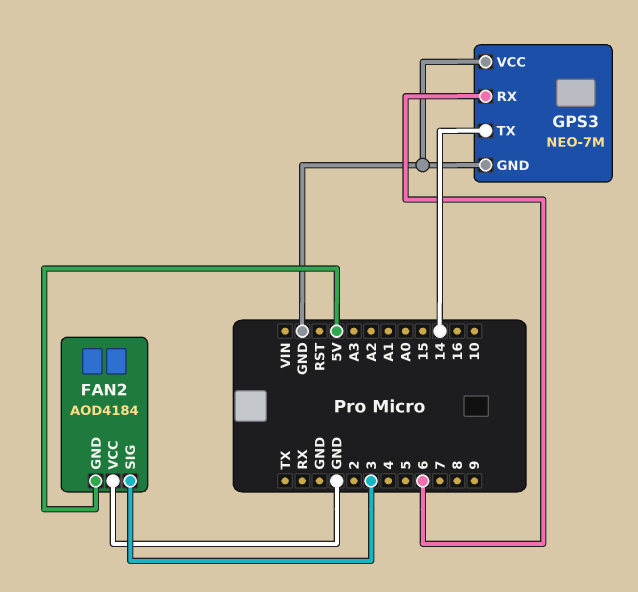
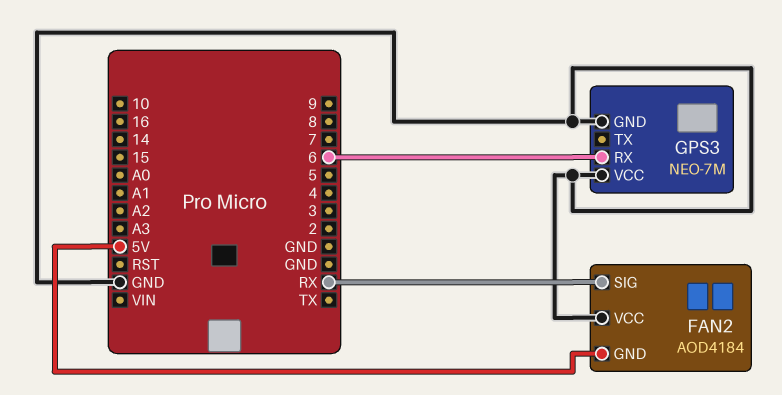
FAN2 pin SIG: 3 -> RX
GPS3 pin TX: 14 -> none

